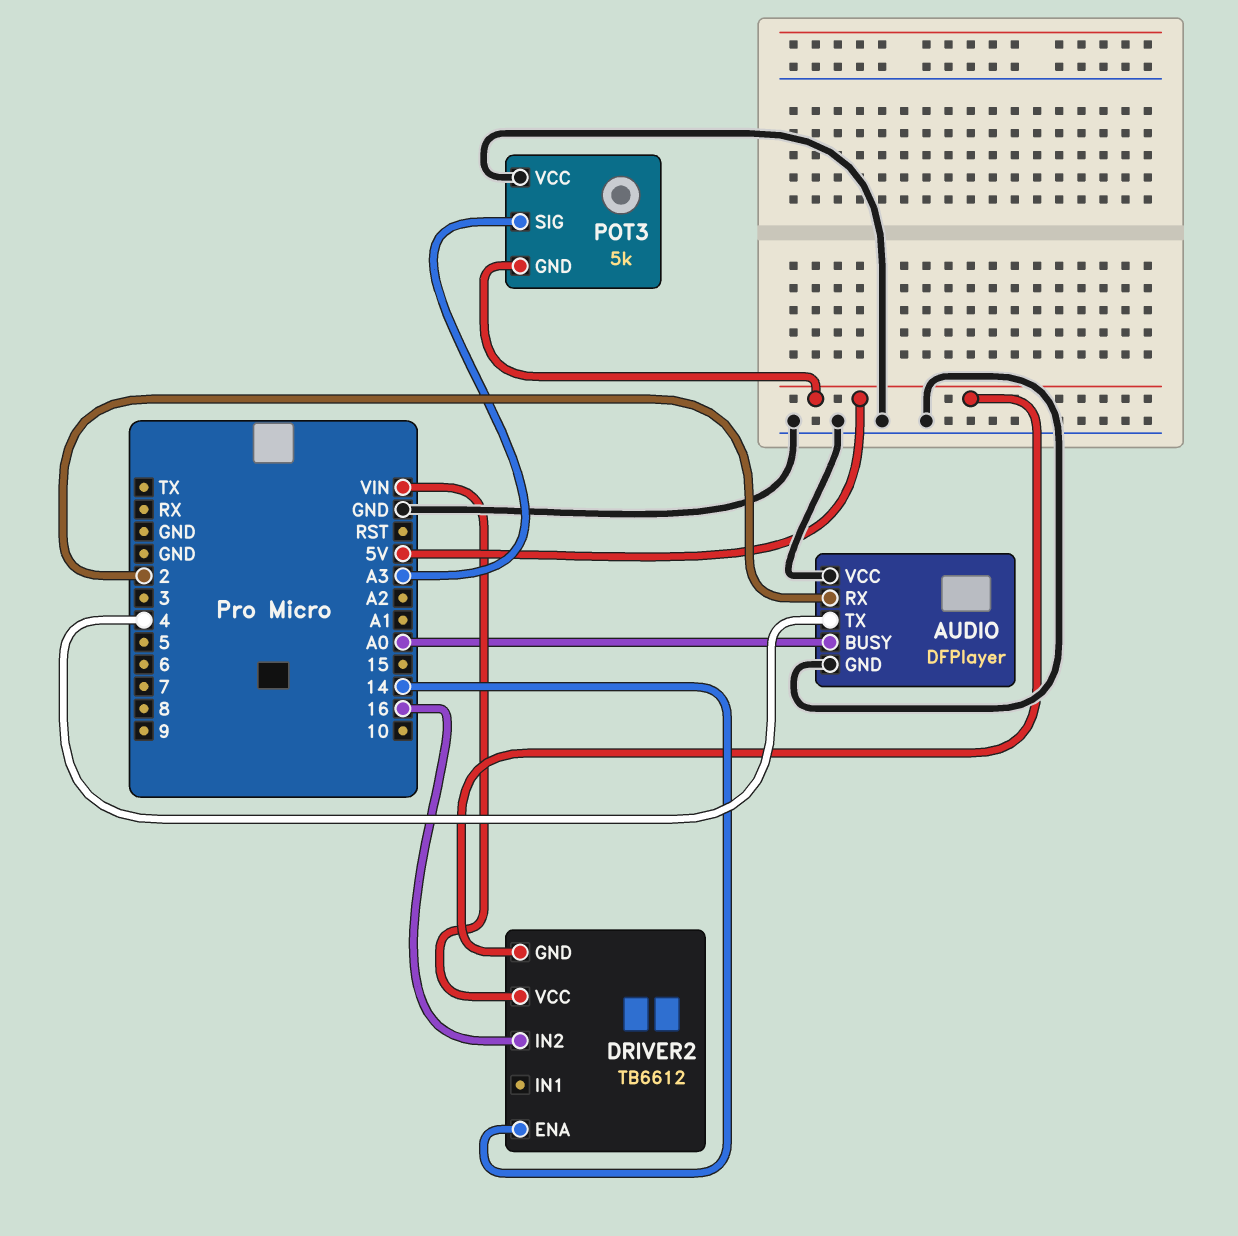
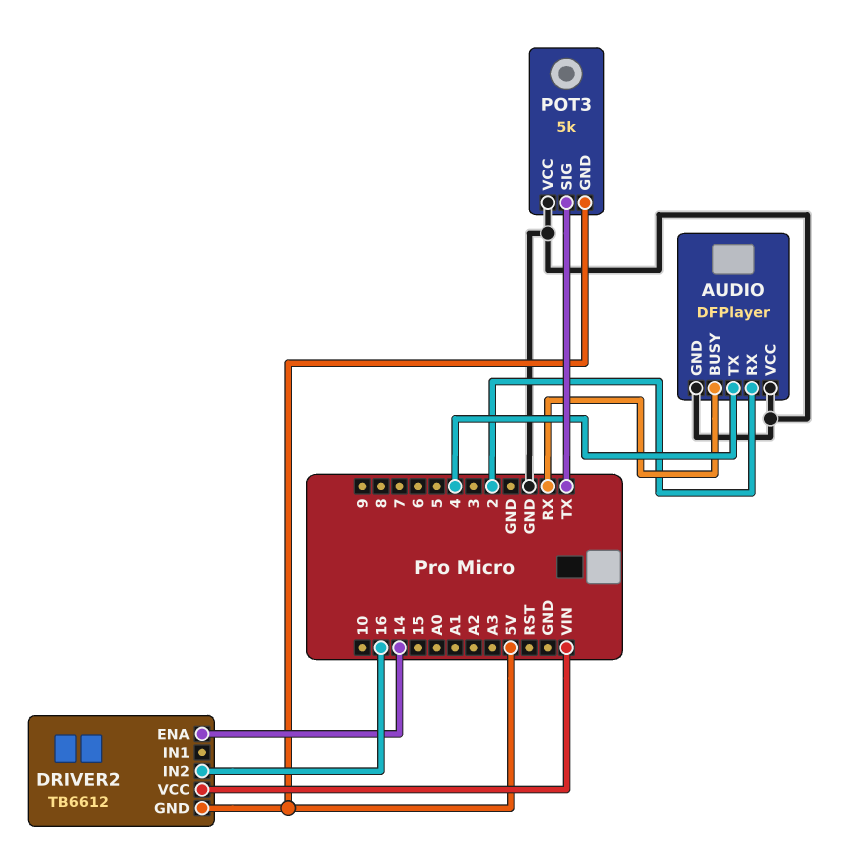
AUDIO pin BUSY: A0 -> RX
POT3 pin SIG: A3 -> TX

